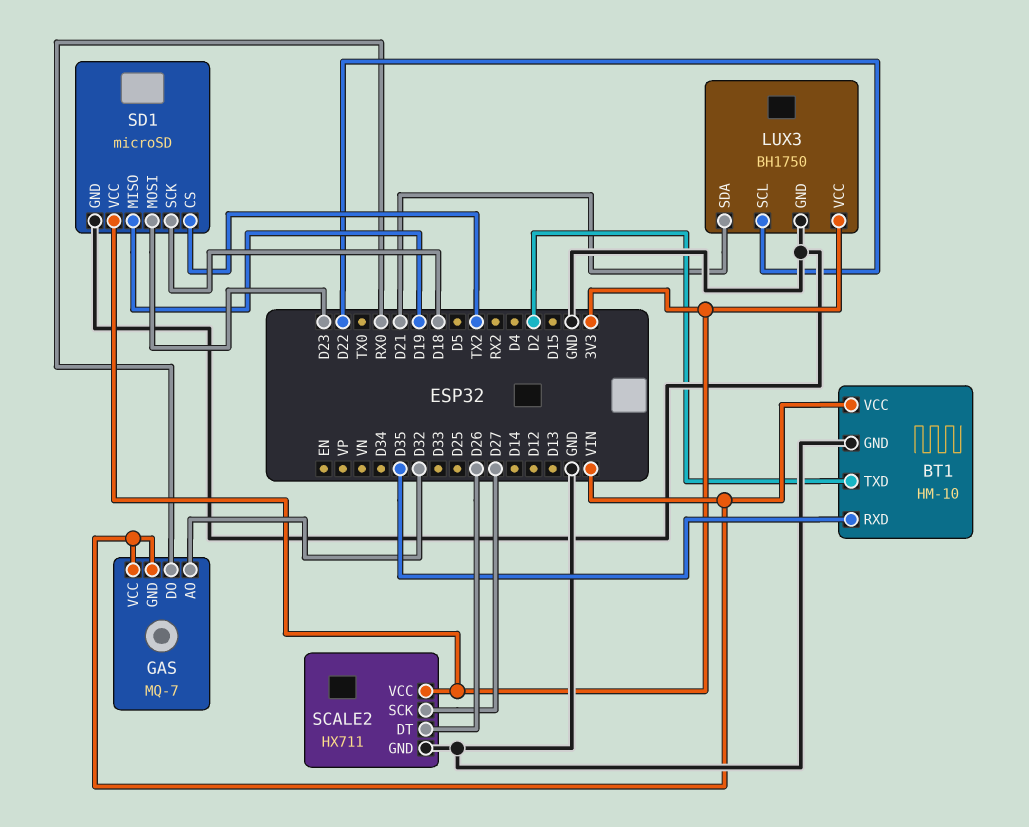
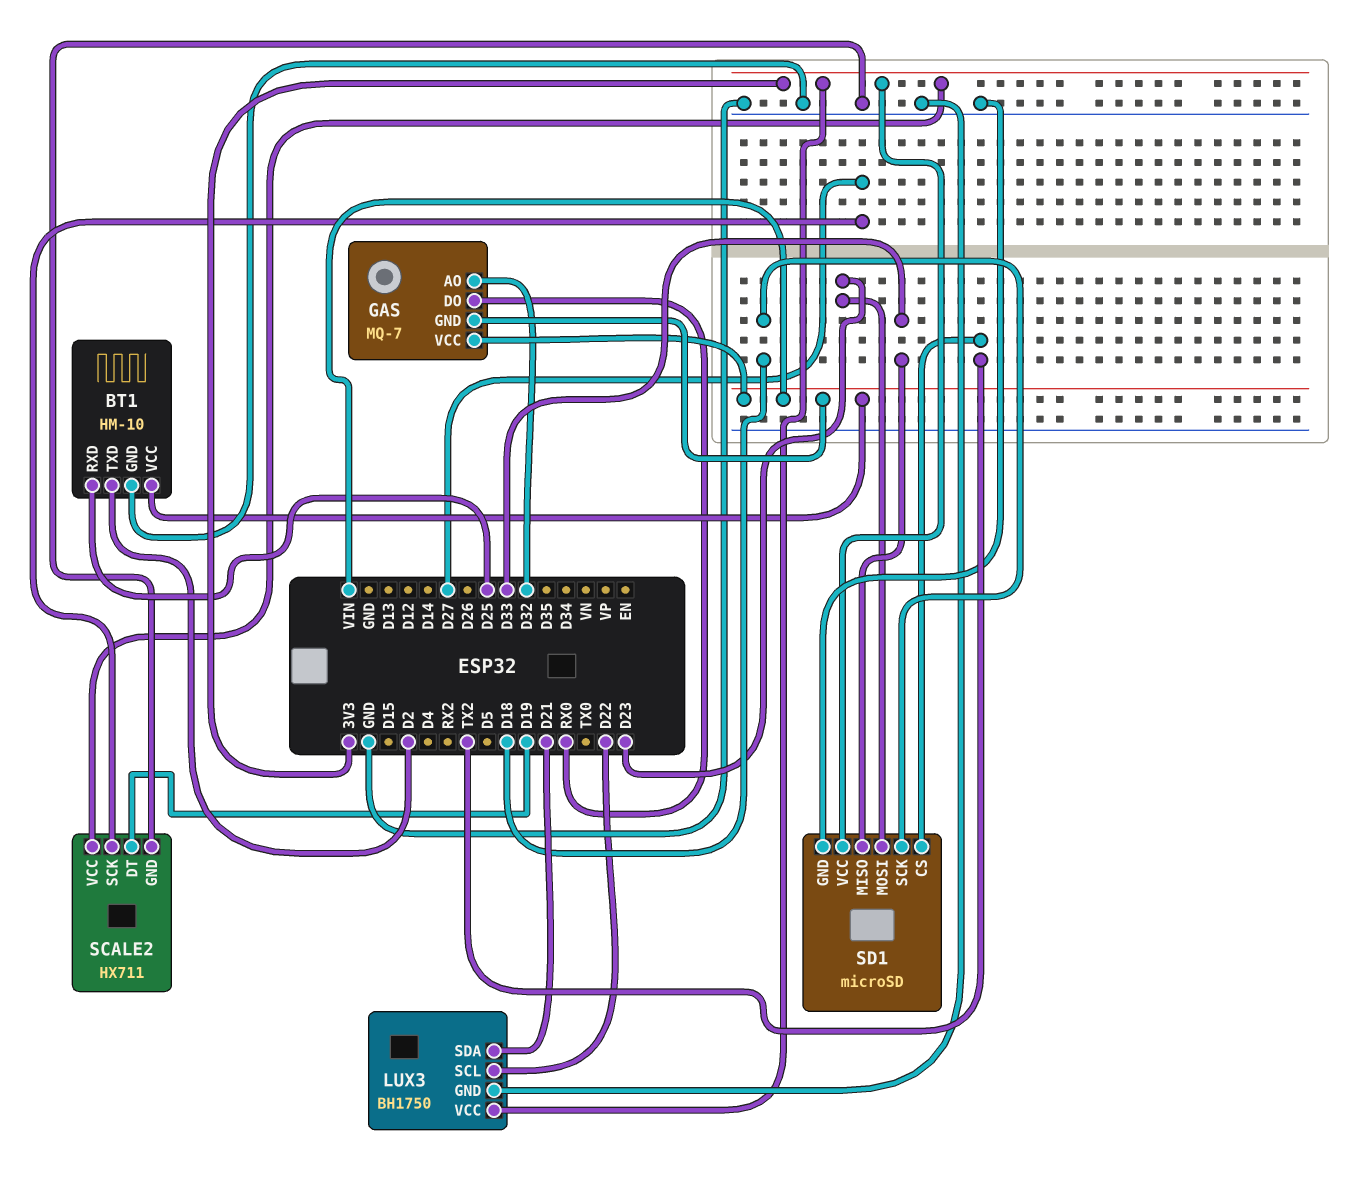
BT1 pin RXD: D35 -> D25
SCALE2 pin DT: D26 -> D19
SD1 pin MISO: D19 -> D33

